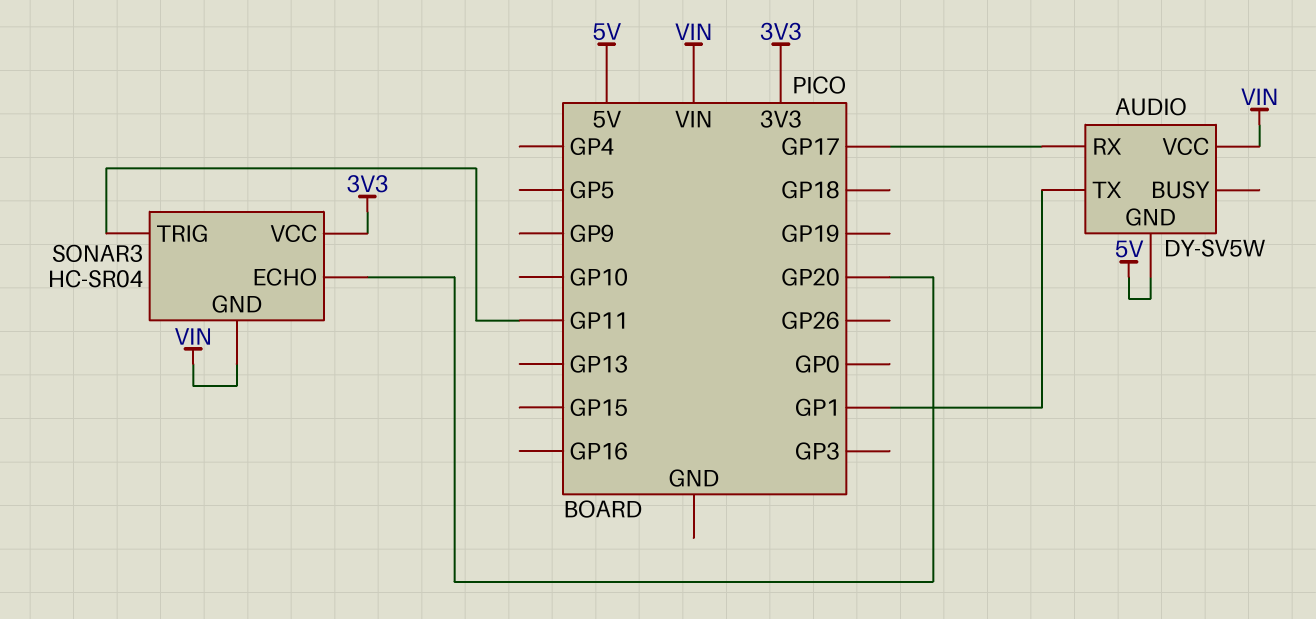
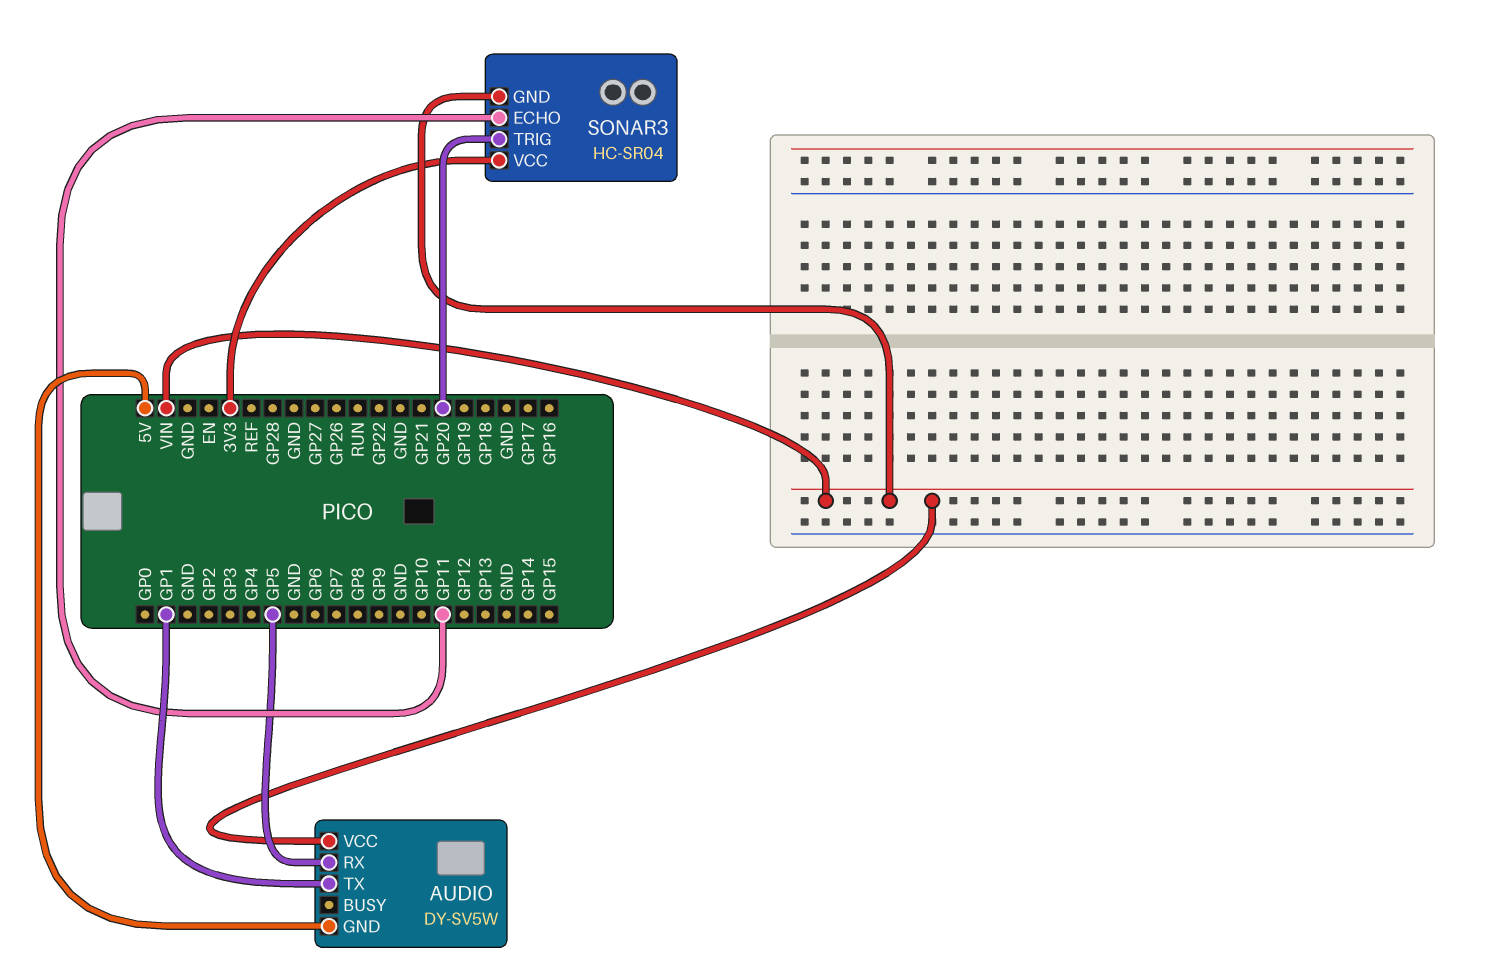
AUDIO pin RX: GP17 -> GP5
SONAR3 pin ECHO: GP20 -> GP11
SONAR3 pin TRIG: GP11 -> GP20

